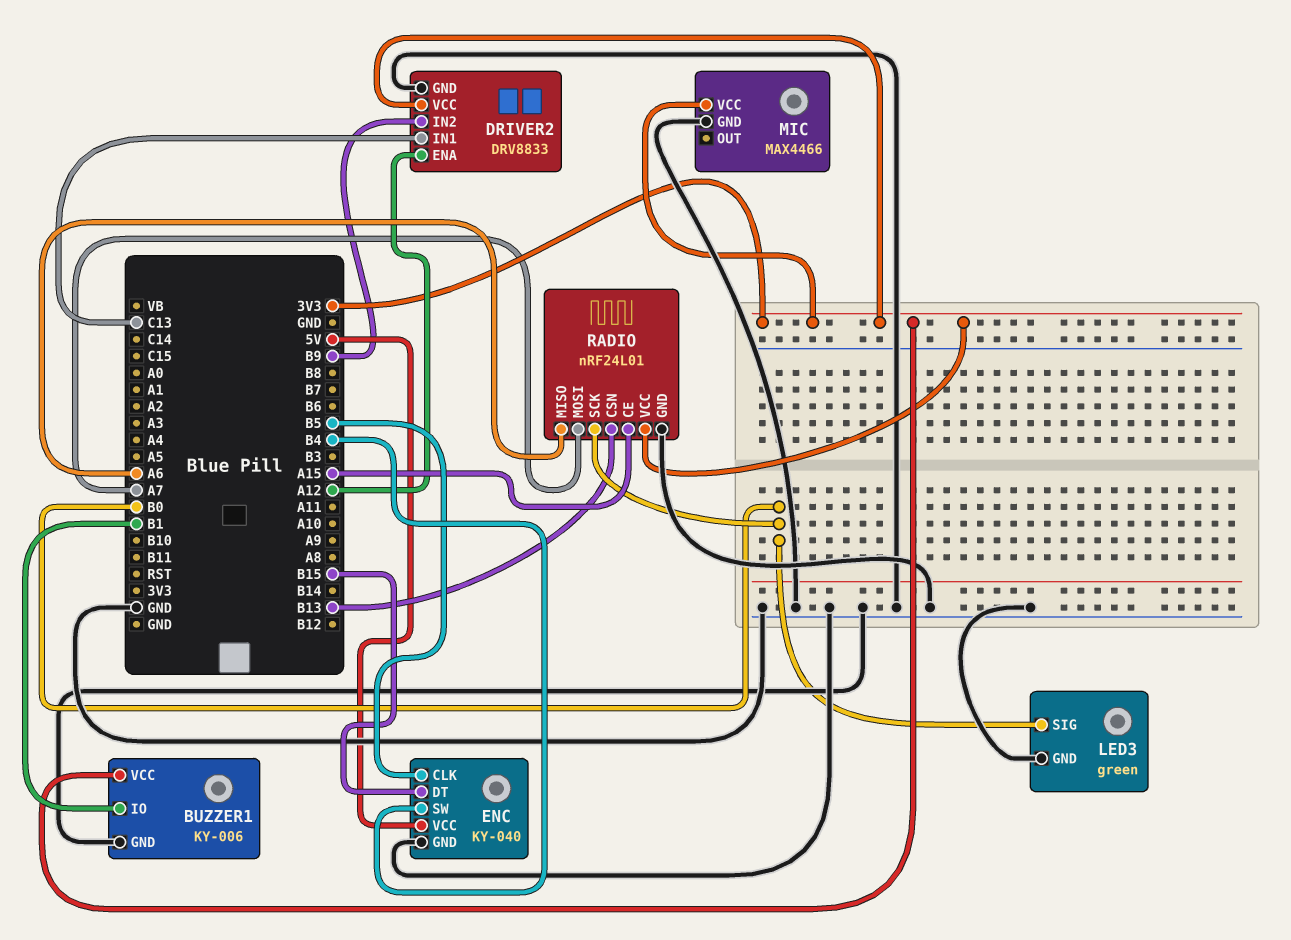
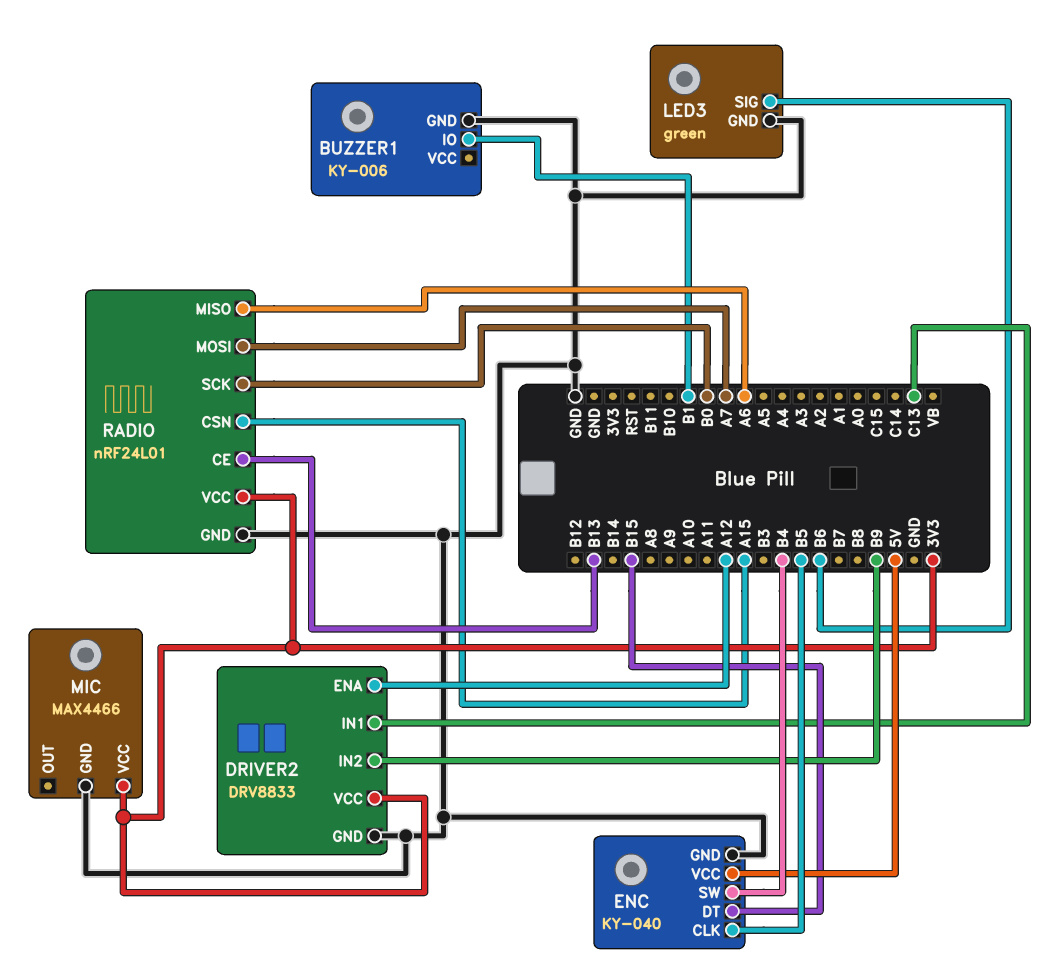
BUZZER1 pin VCC: 3V3 -> none
LED3 pin SIG: B0 -> B6
RADIO pin CE: A15 -> B13
RADIO pin CSN: B13 -> A15

